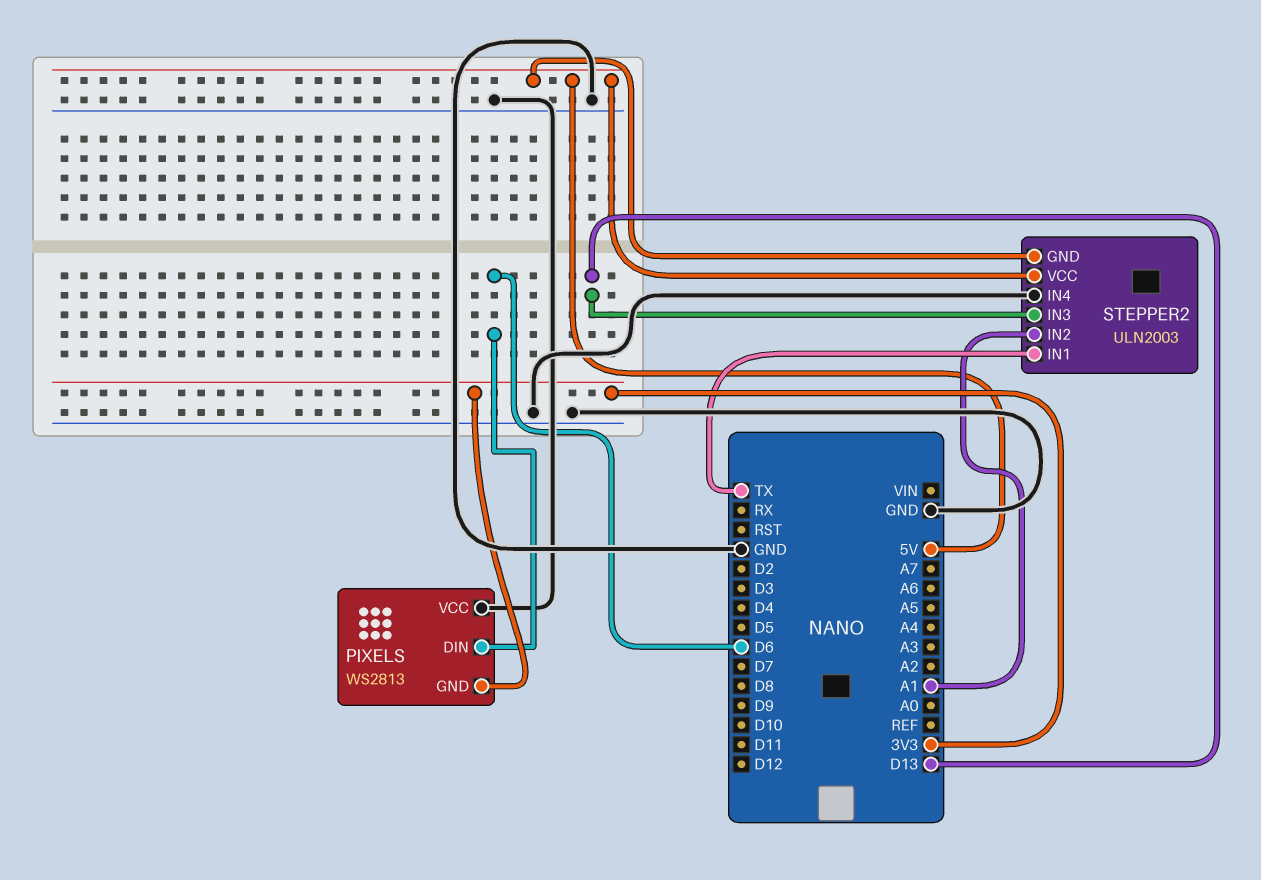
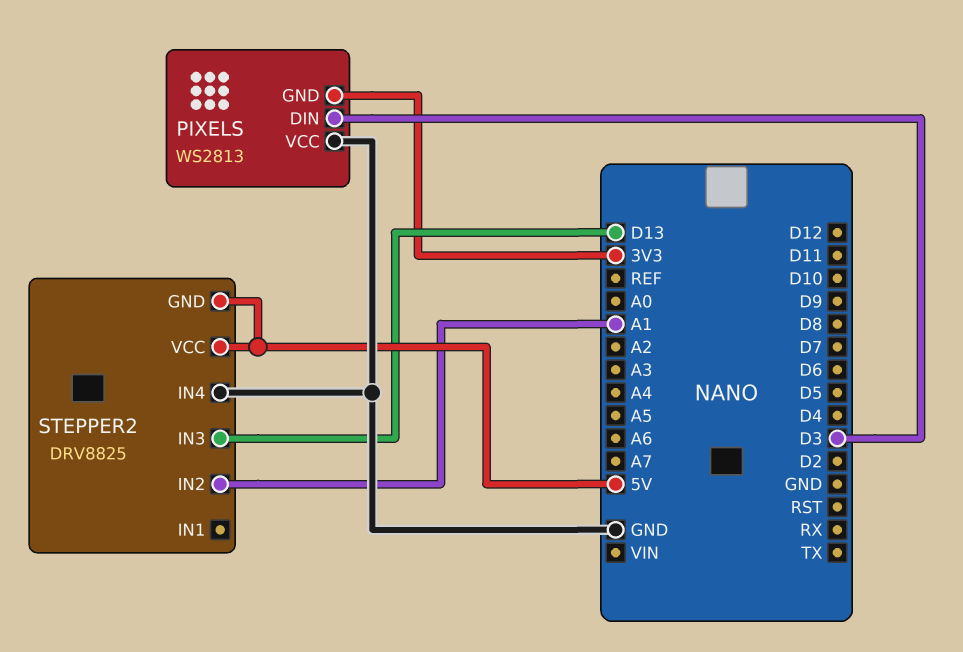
PIXELS pin DIN: D6 -> D3
STEPPER2: ULN2003 -> DRV8825
STEPPER2 pin IN1: TX -> none

